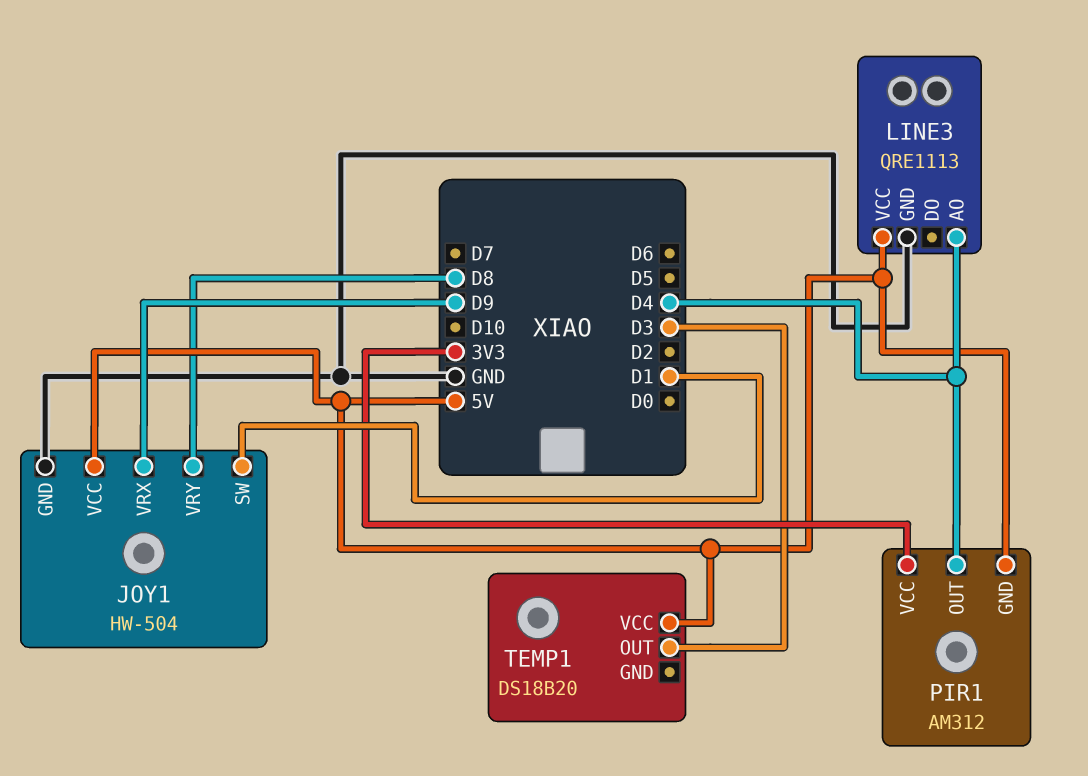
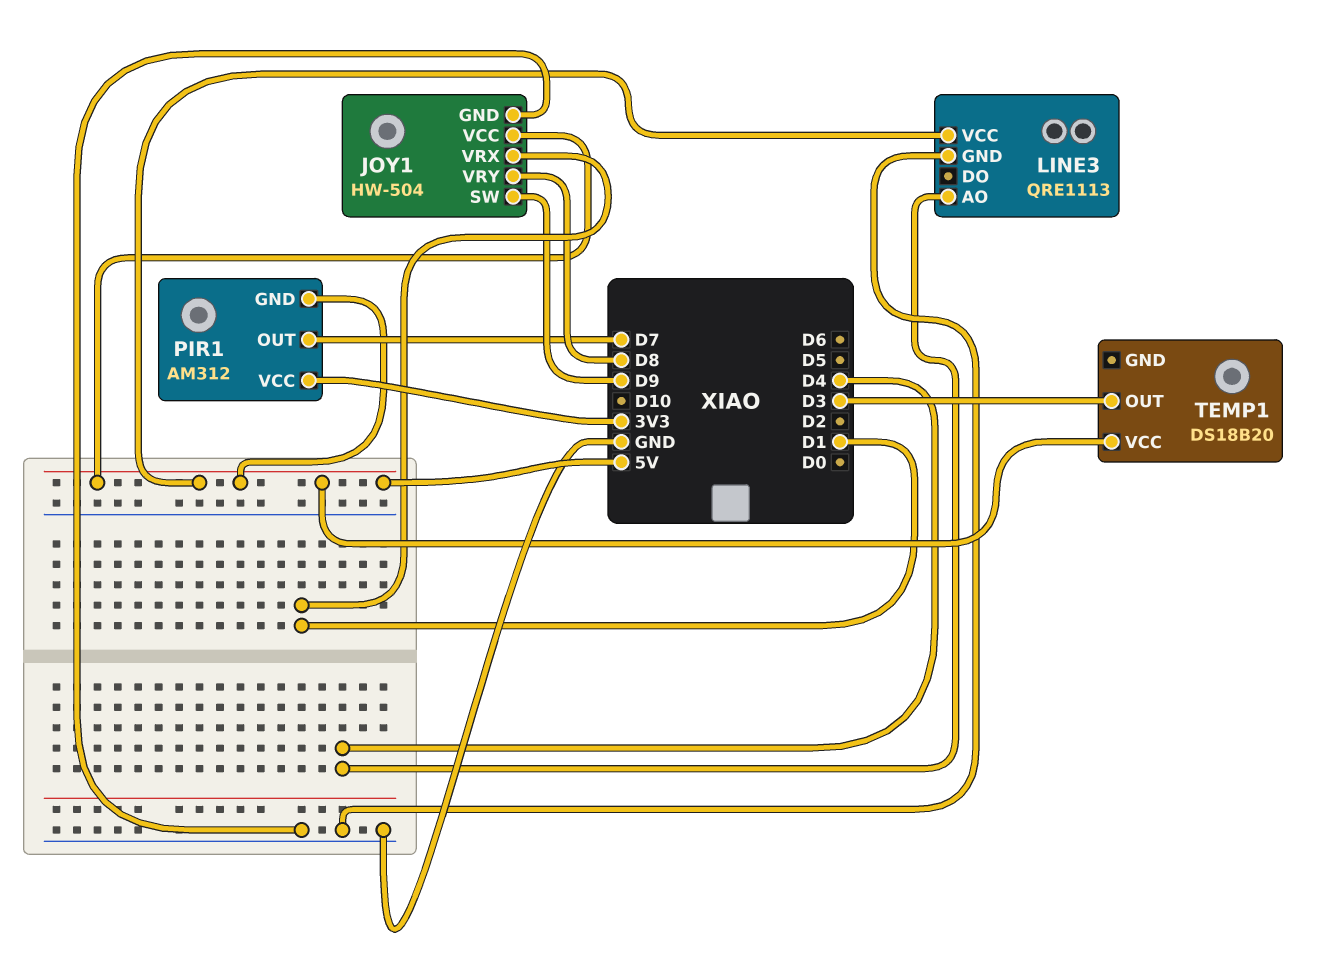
JOY1 pin SW: D1 -> D9
JOY1 pin VRX: D9 -> D1
PIR1 pin OUT: D4 -> D7

